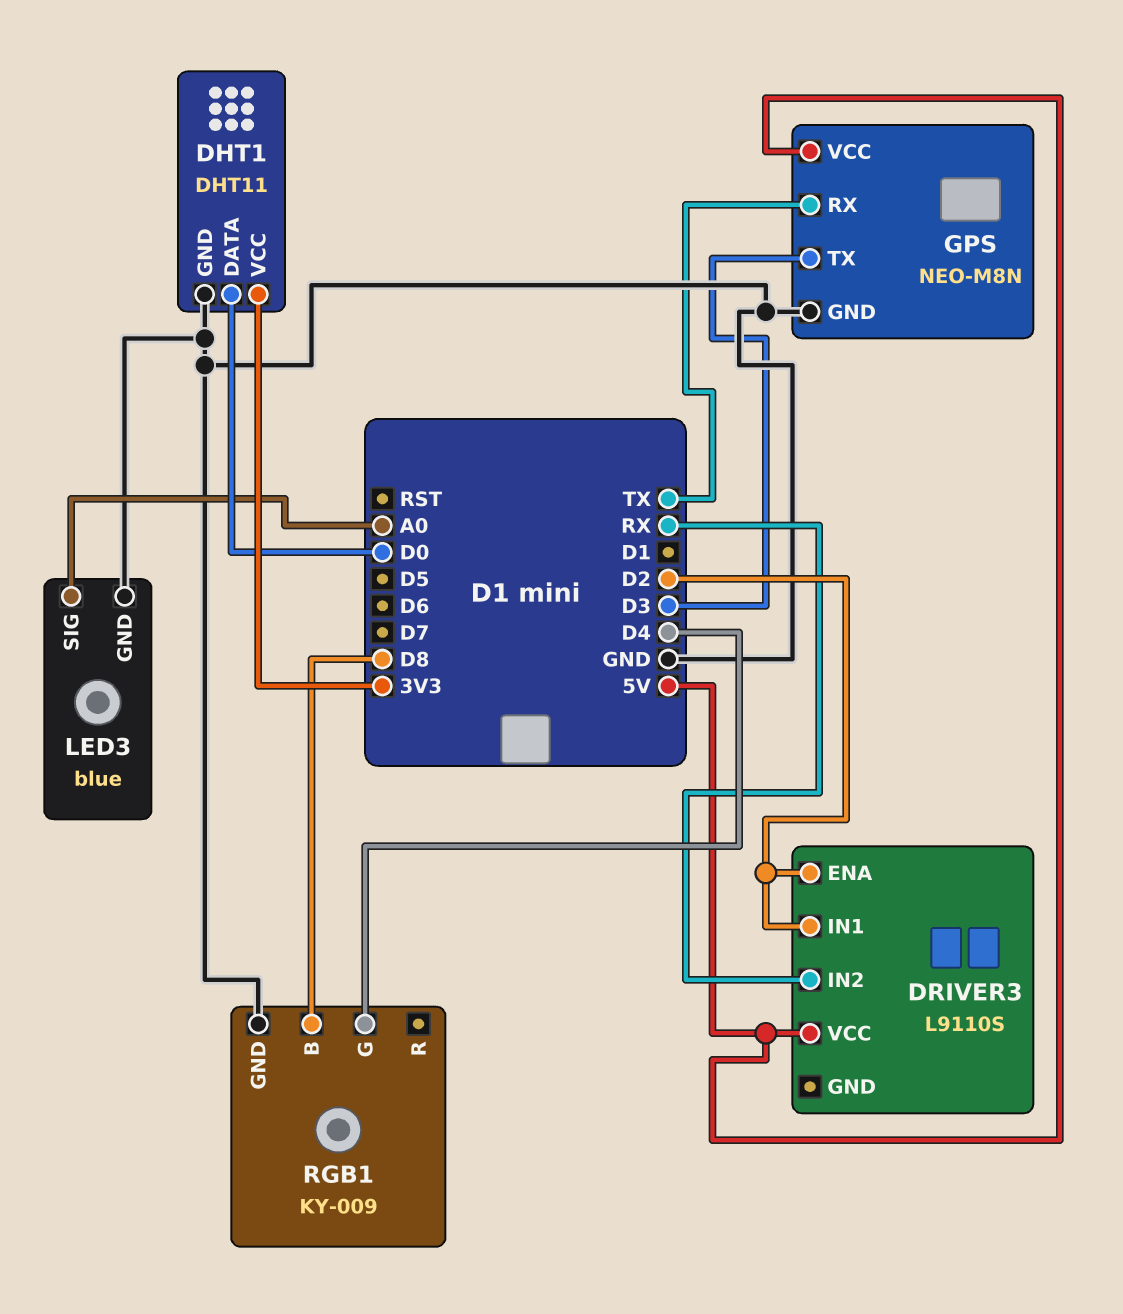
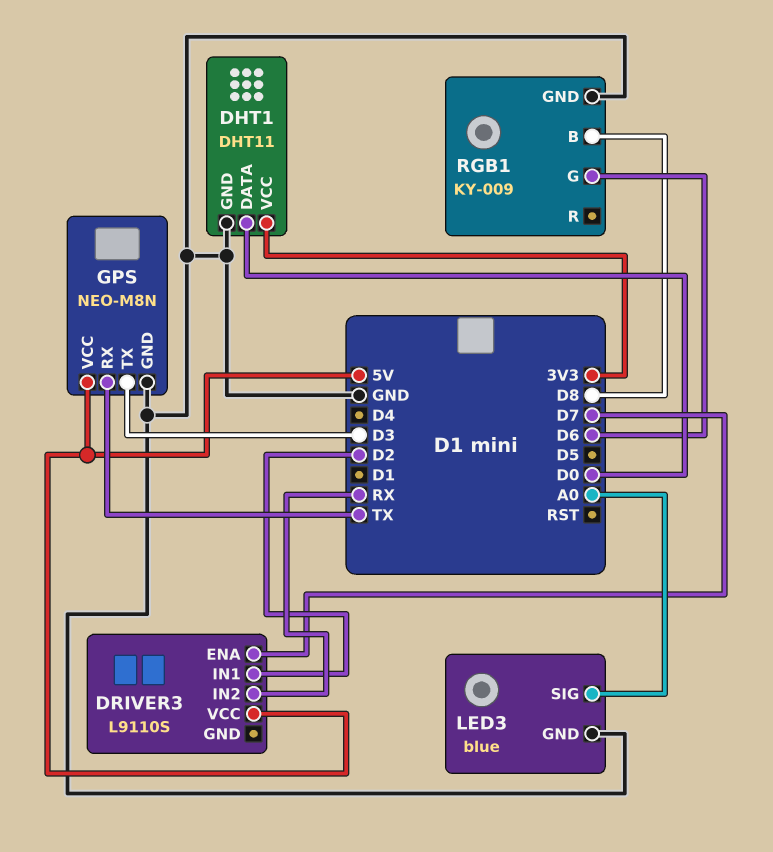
DRIVER3 pin ENA: D2 -> D7
RGB1 pin G: D4 -> D6

